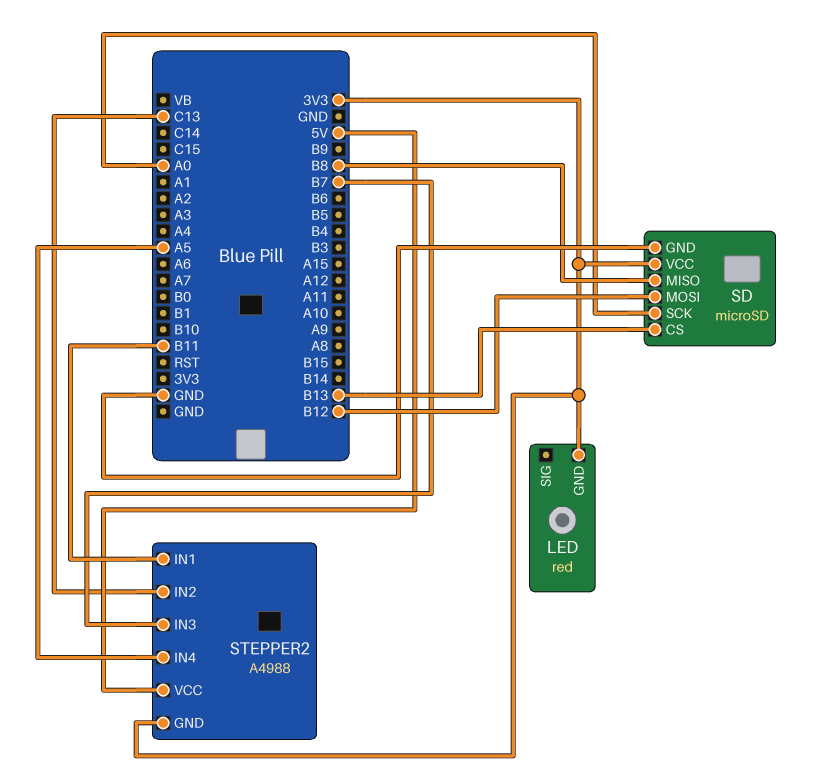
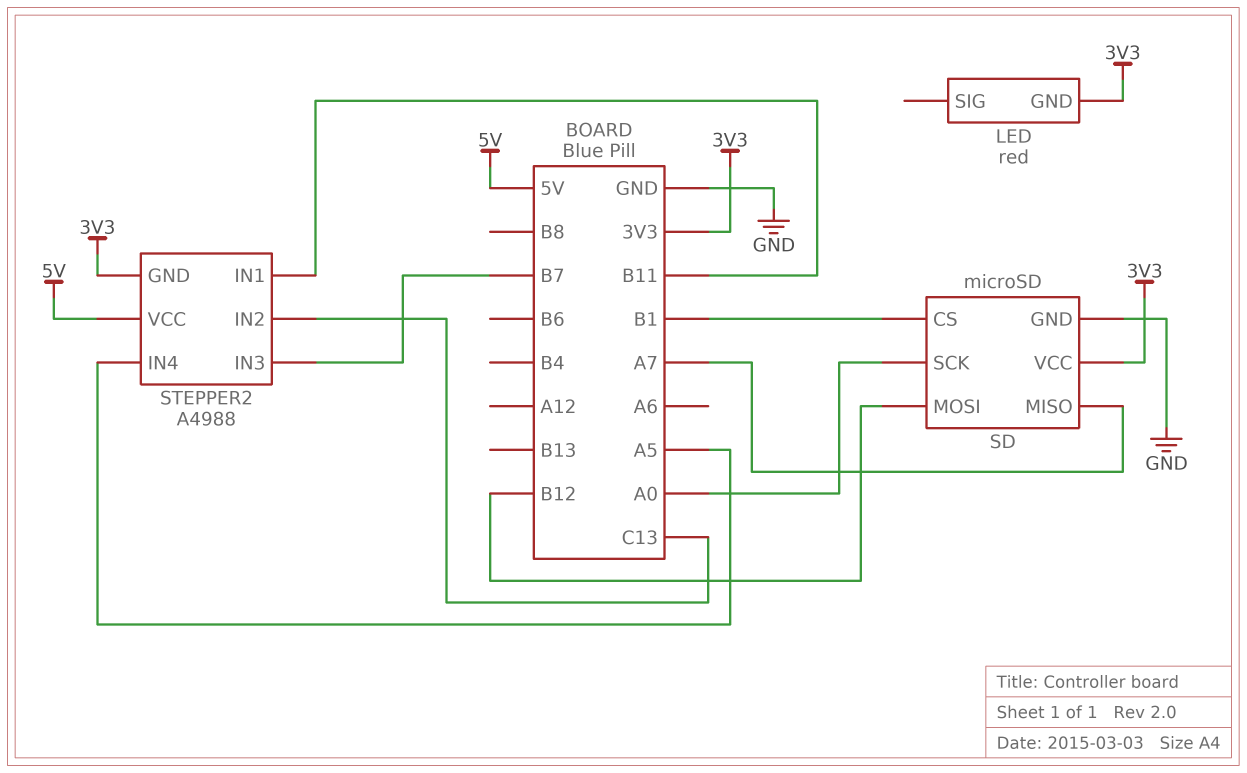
SD pin CS: B13 -> B1
SD pin MISO: B8 -> A7

